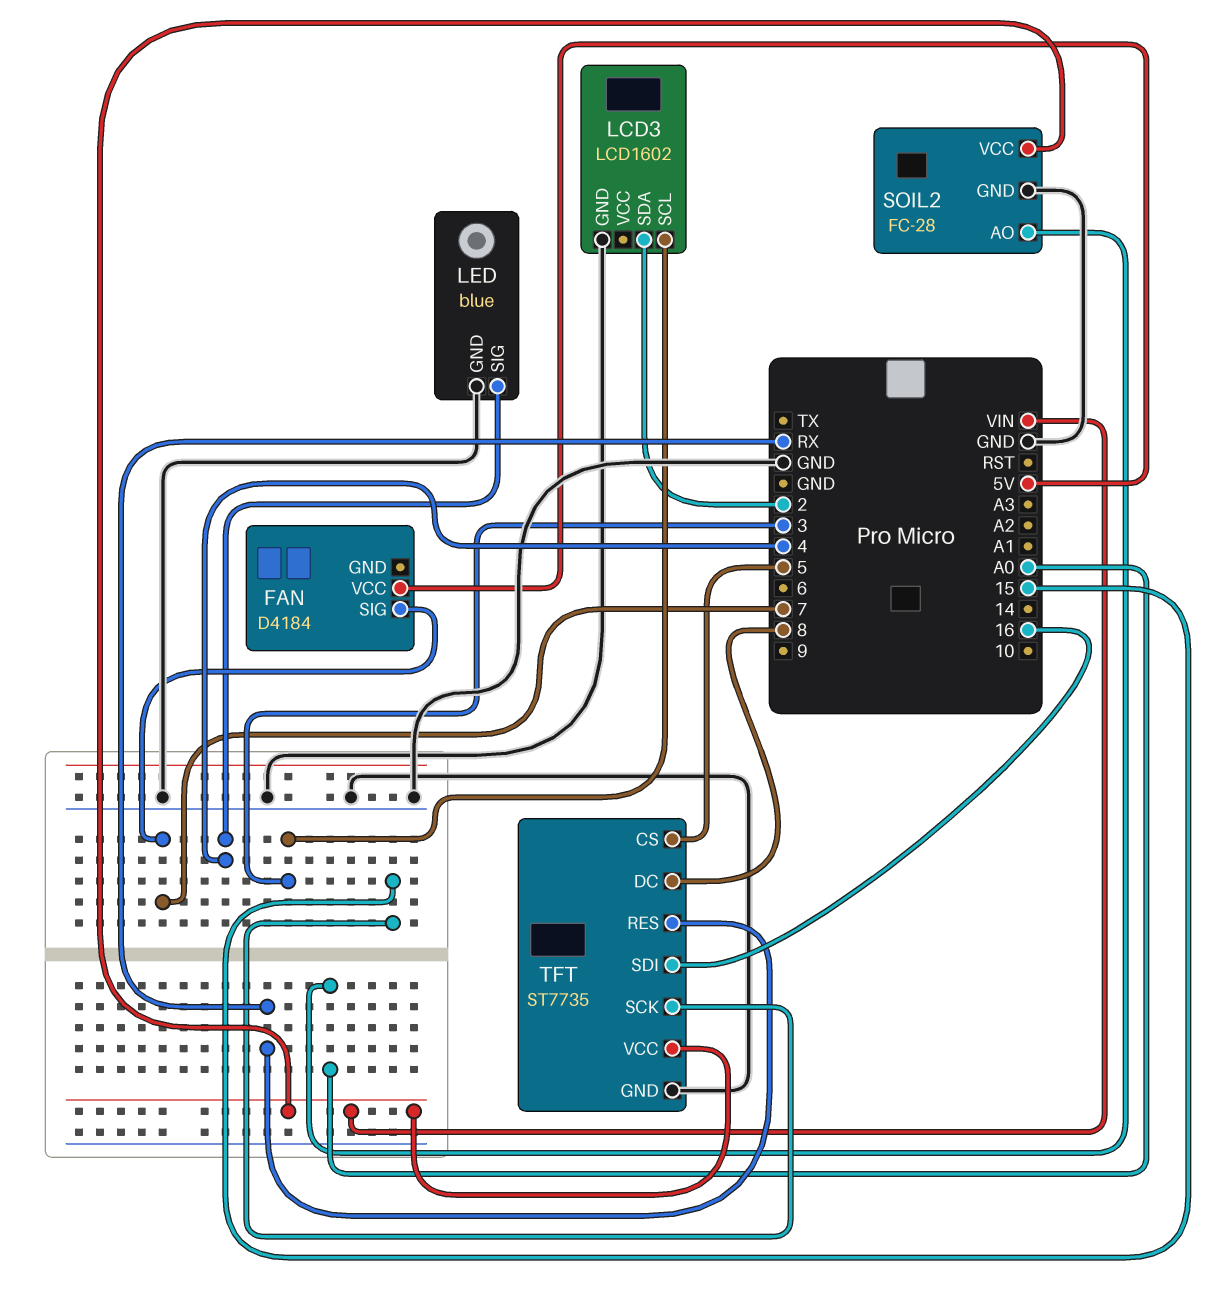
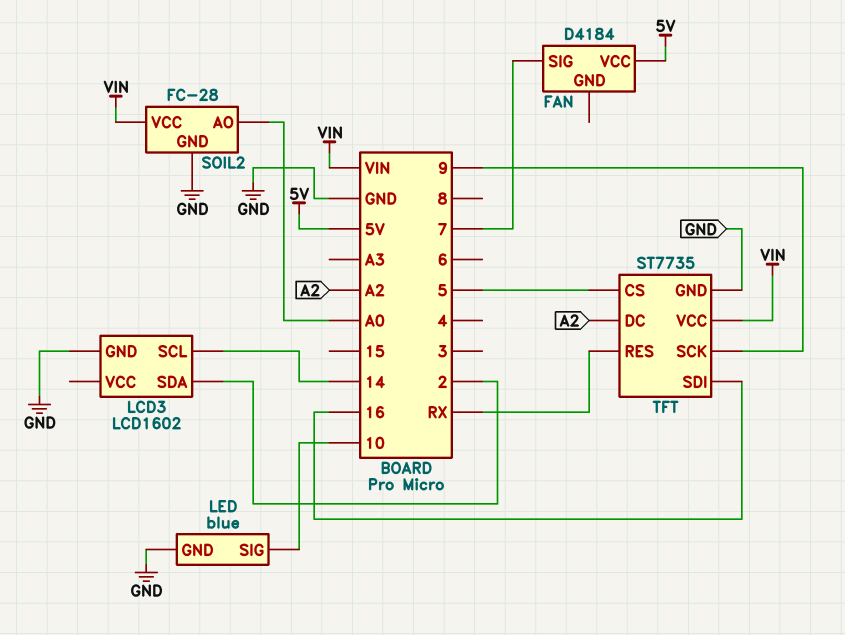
LCD3 pin SCL: 3 -> 14
LED pin SIG: 4 -> 10
TFT pin DC: 8 -> A2
TFT pin SCK: 15 -> 9

